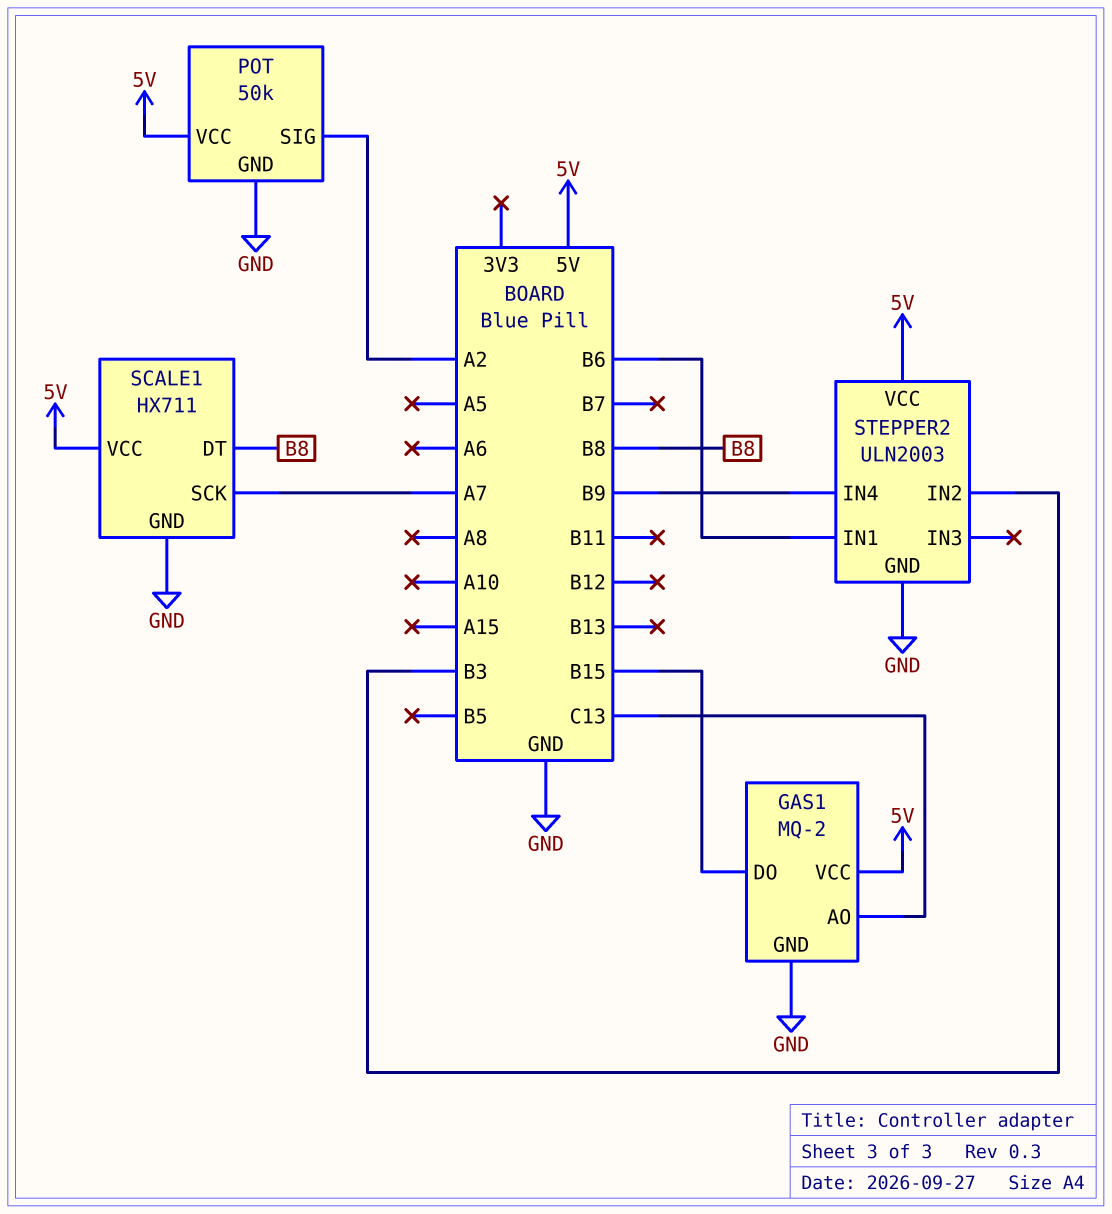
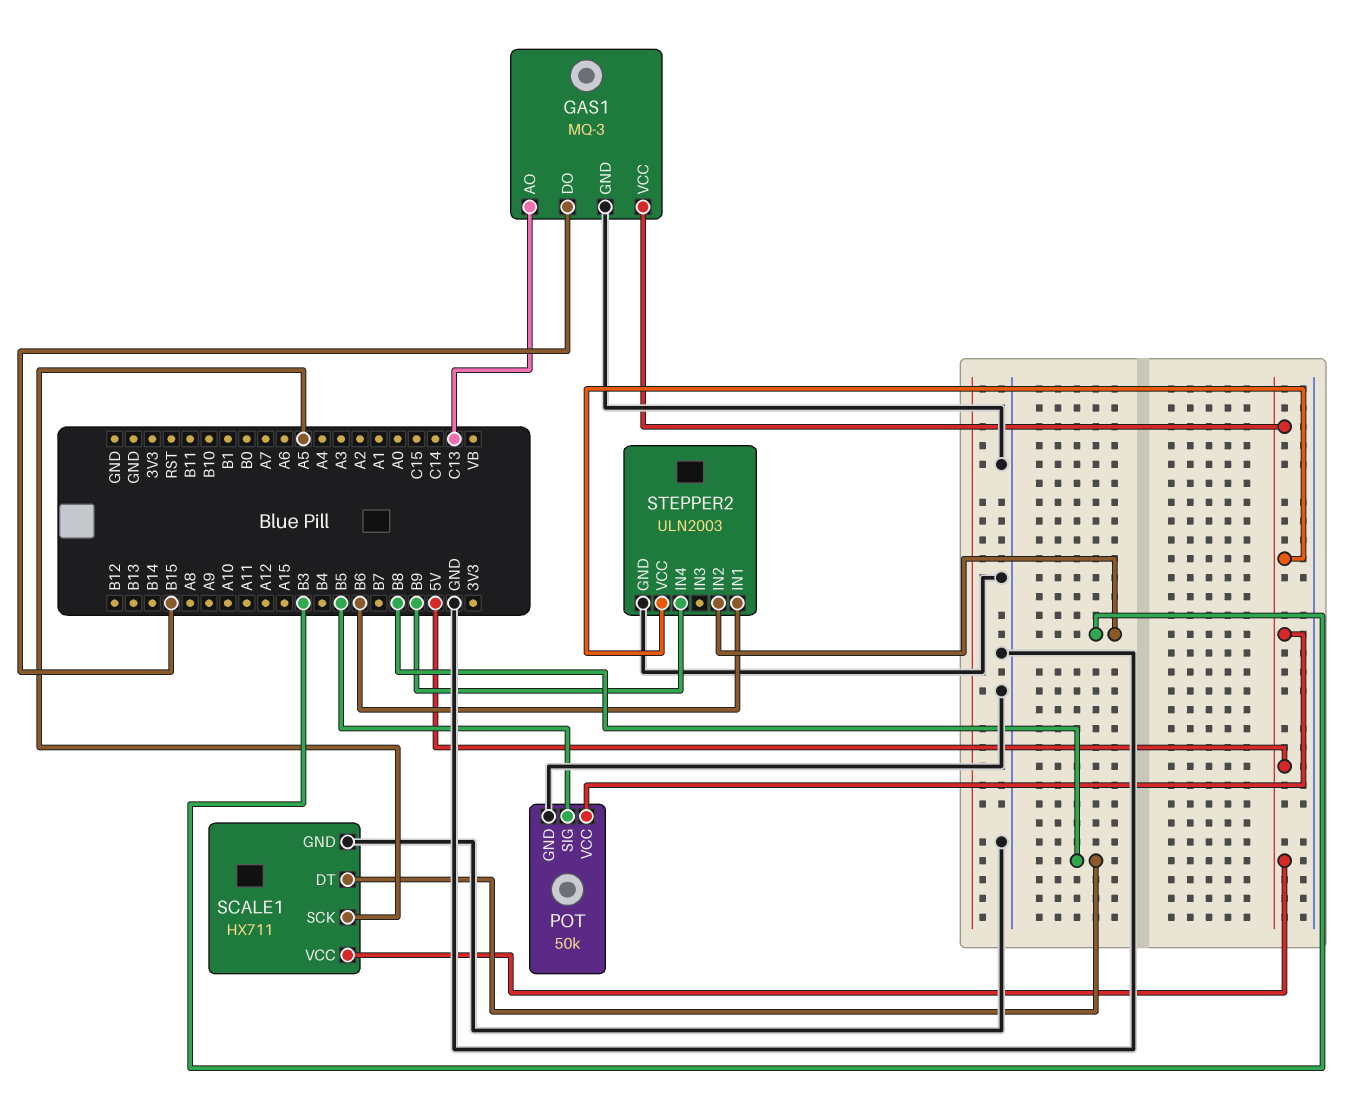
GAS1: MQ-2 -> MQ-3
POT pin SIG: A2 -> B5
SCALE1 pin SCK: A7 -> A5

